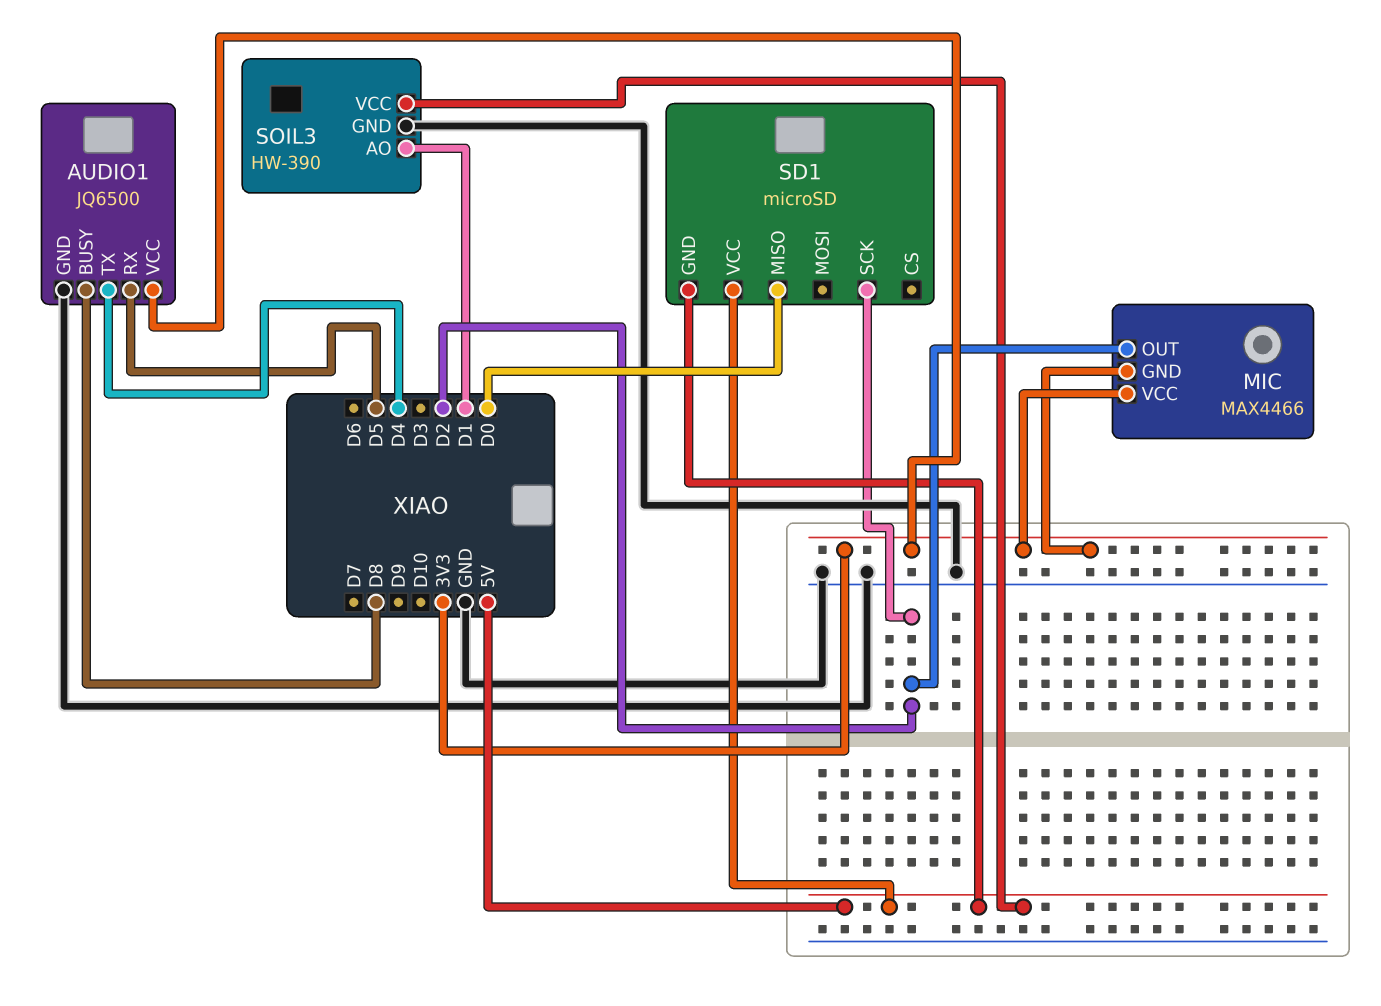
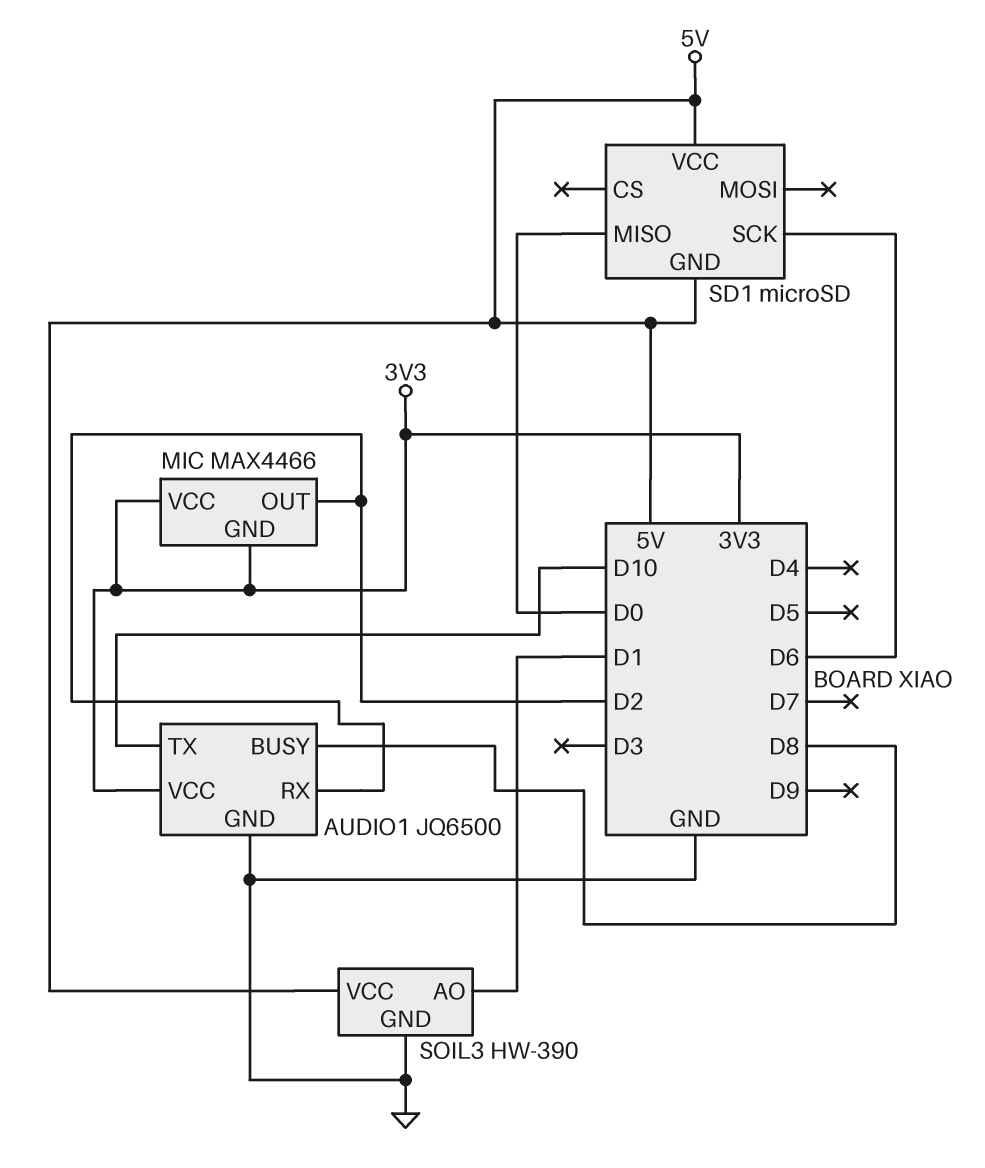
AUDIO1 pin RX: D5 -> D2
AUDIO1 pin TX: D4 -> D10
SD1 pin SCK: D2 -> D6

